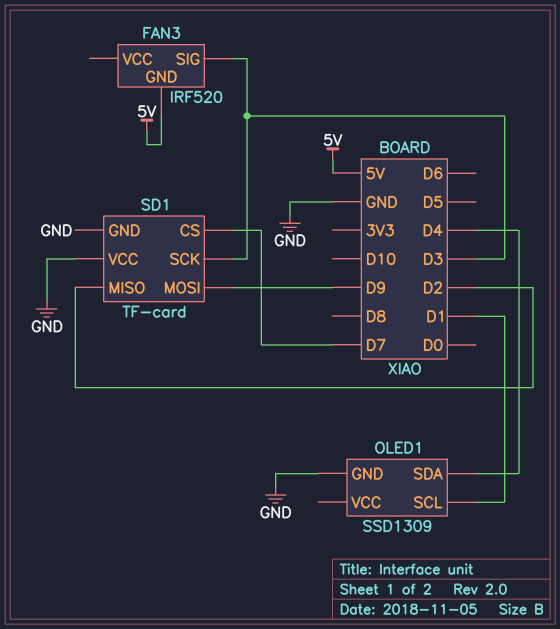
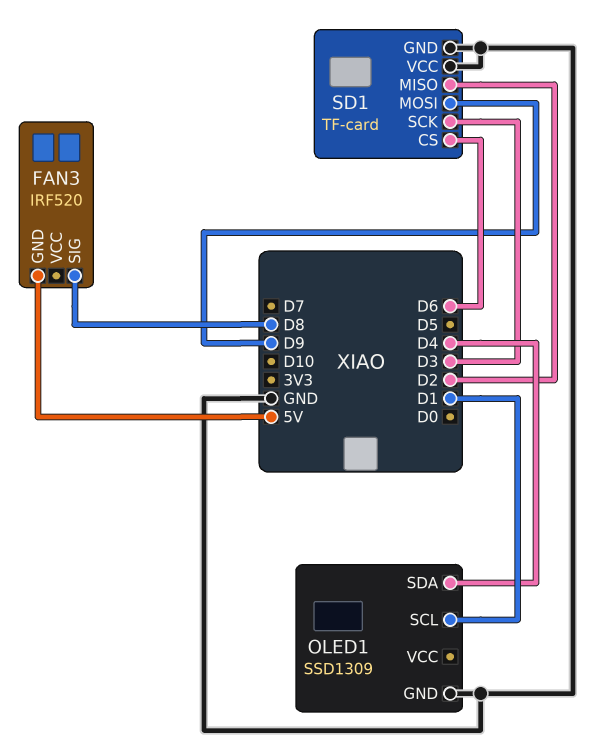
FAN3 pin SIG: D3 -> D8
SD1 pin CS: D7 -> D6

